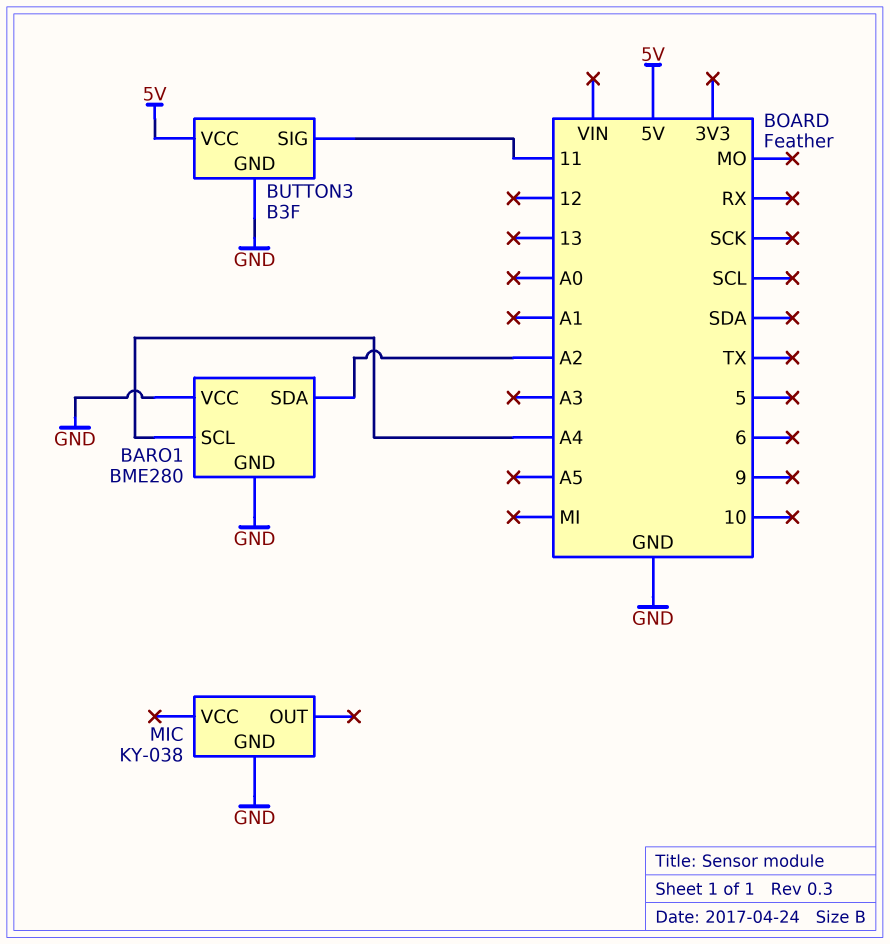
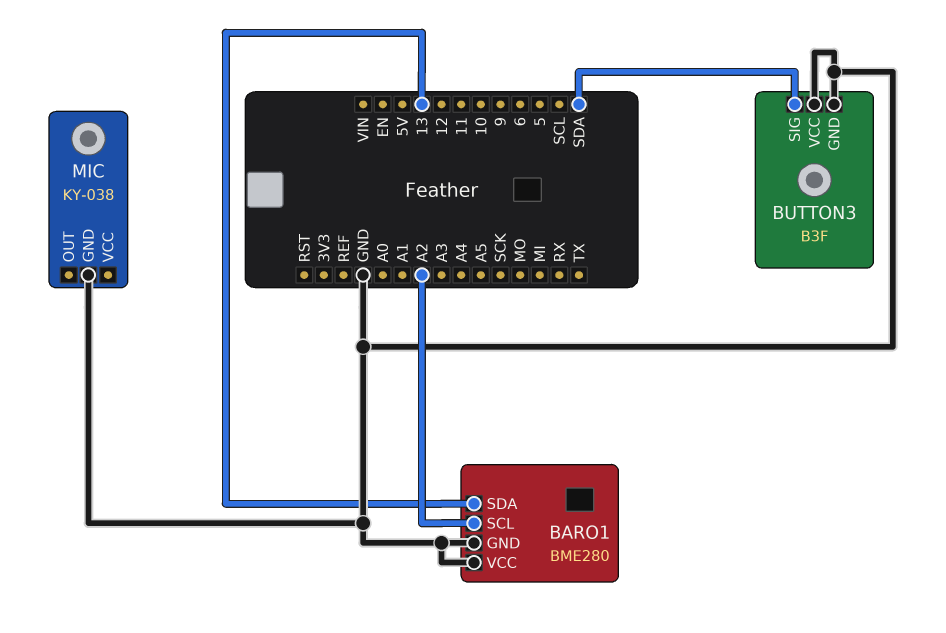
BARO1 pin SCL: A4 -> A2
BARO1 pin SDA: A2 -> 13
BUTTON3 pin SIG: 11 -> SDA
BUTTON3 pin VCC: 5V -> GND

